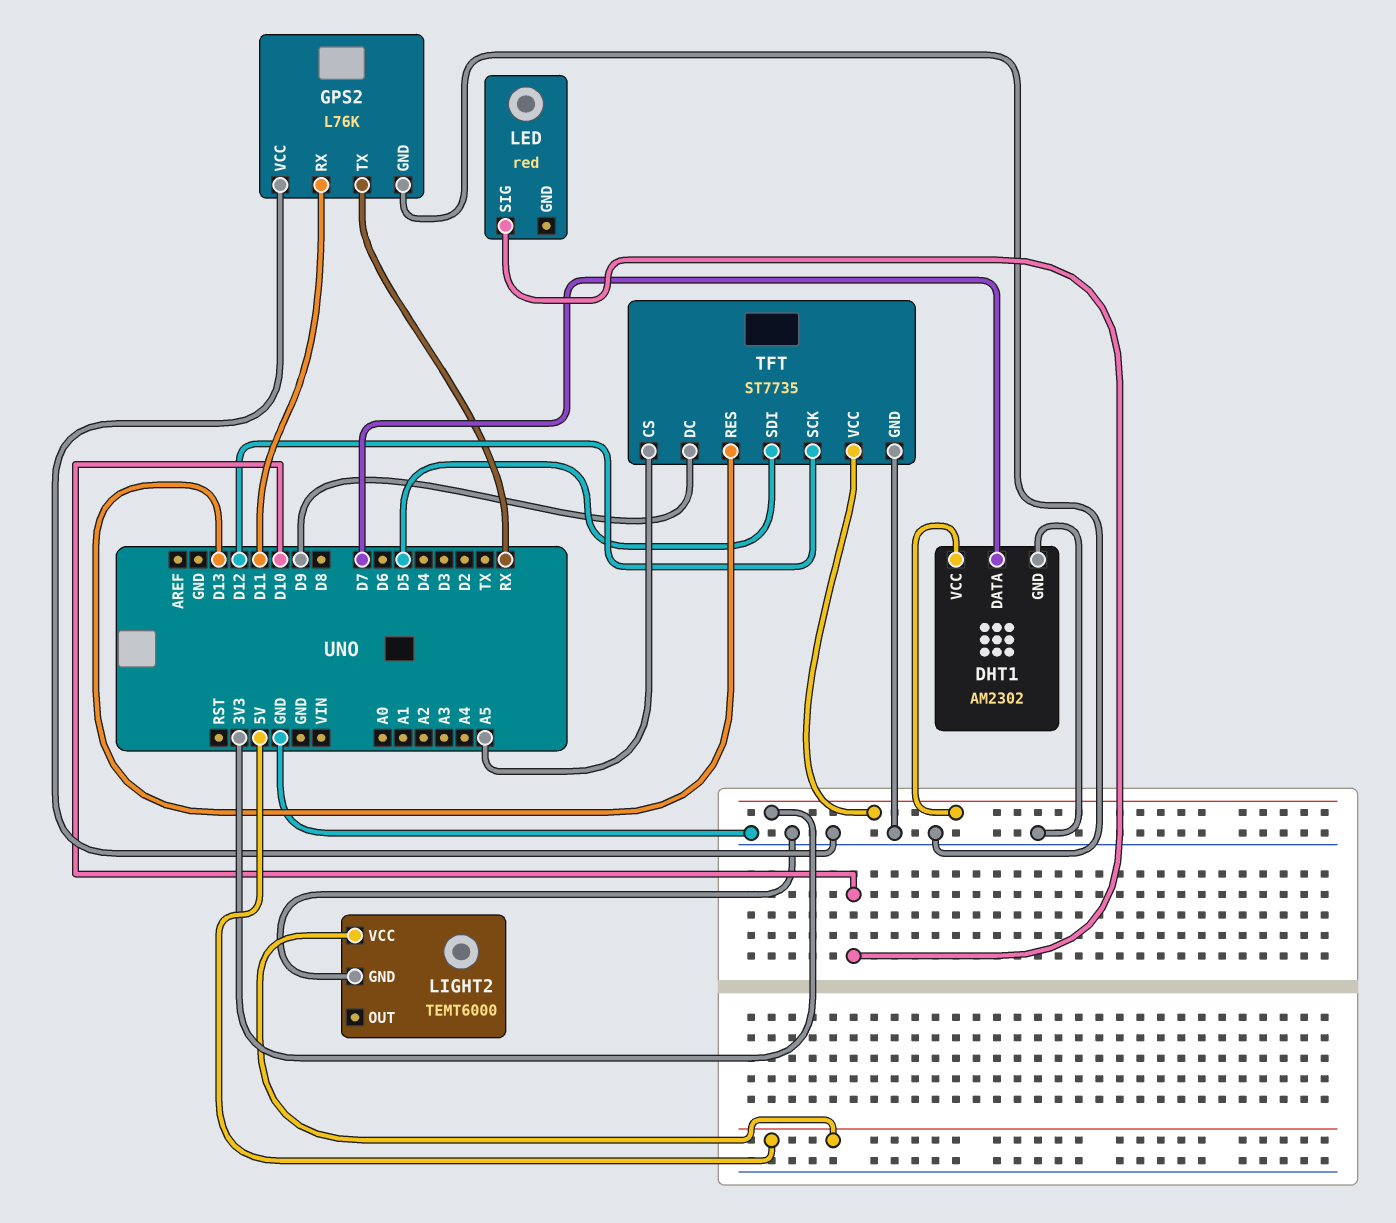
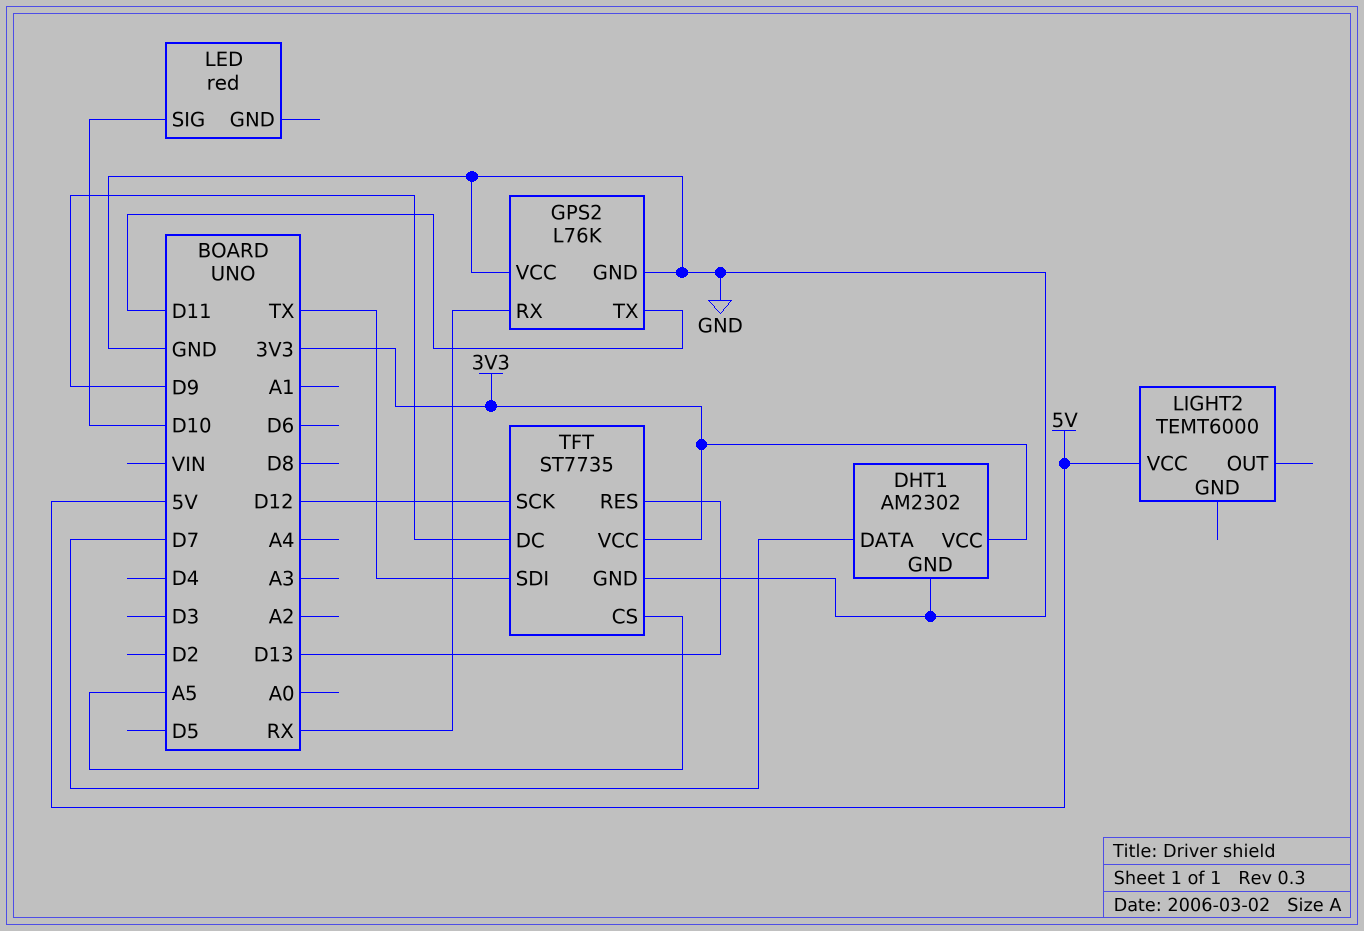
GPS2 pin RX: D11 -> RX
GPS2 pin TX: RX -> D11
LIGHT2 pin GND: GND -> none
TFT pin SDI: D5 -> TX

